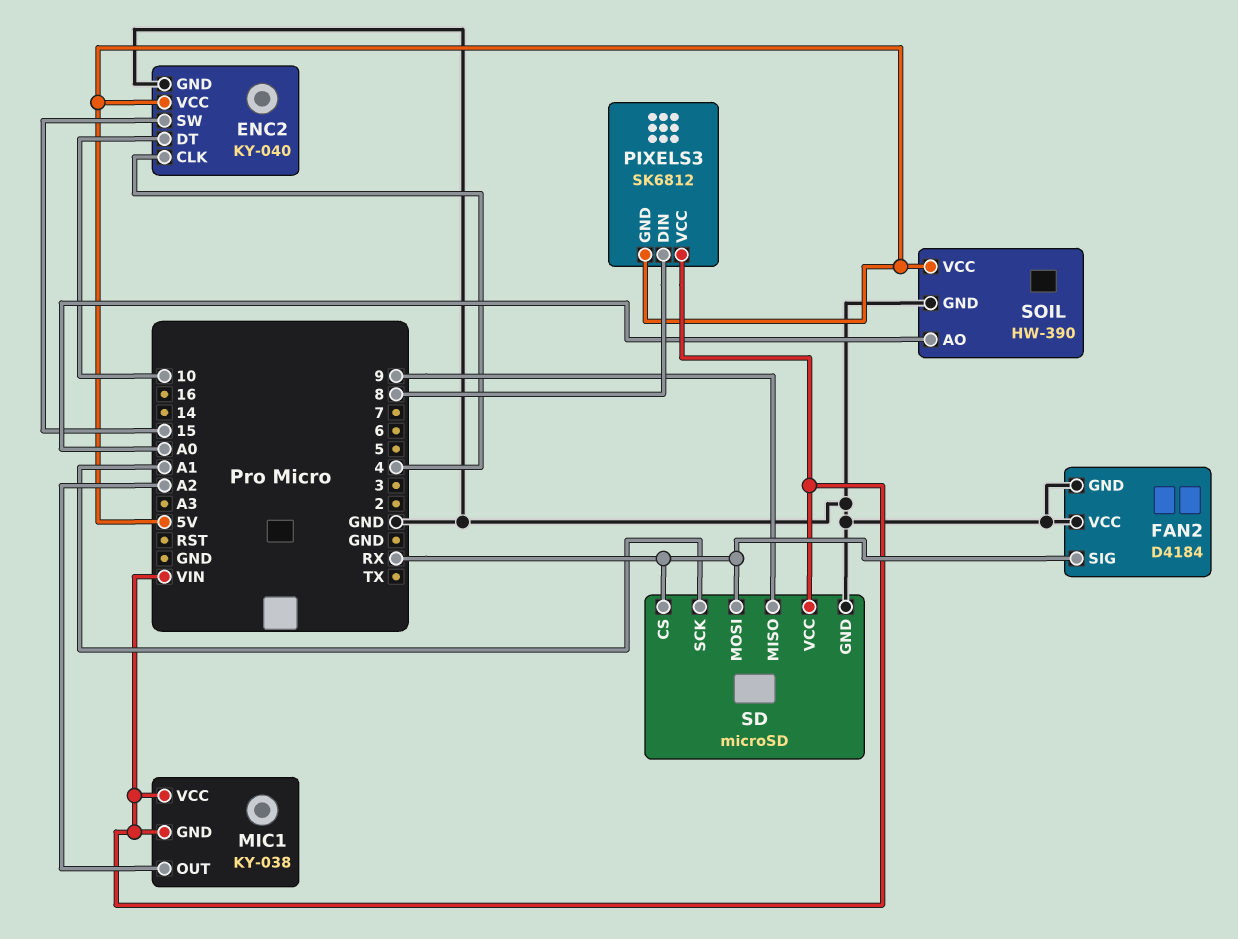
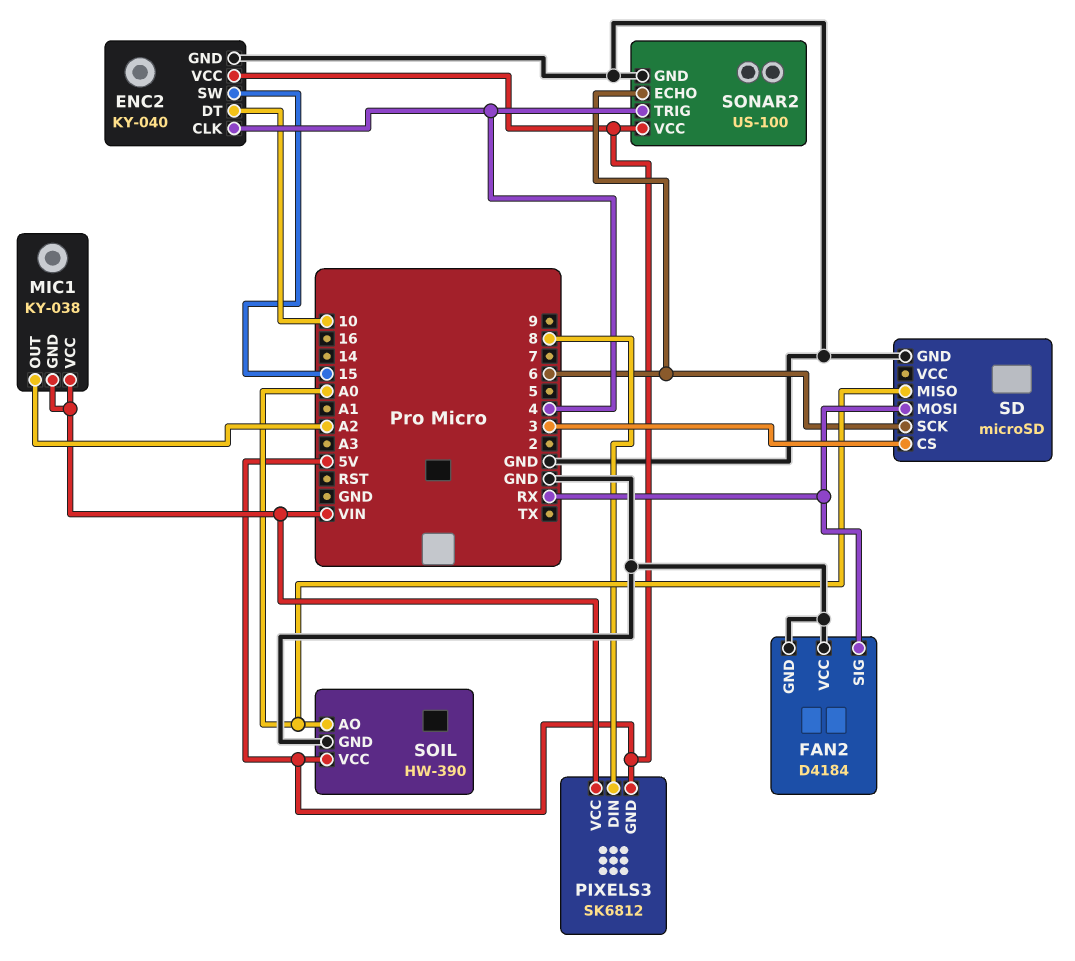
SD pin CS: RX -> 3
SD pin MISO: 9 -> A0
SD pin SCK: A1 -> 6
SD pin VCC: VIN -> none
SONAR2: none -> US-100
SONAR2 pin ECHO: none -> 6
SONAR2 pin GND: none -> GND
SONAR2 pin TRIG: none -> 4
SONAR2 pin VCC: none -> 5V

